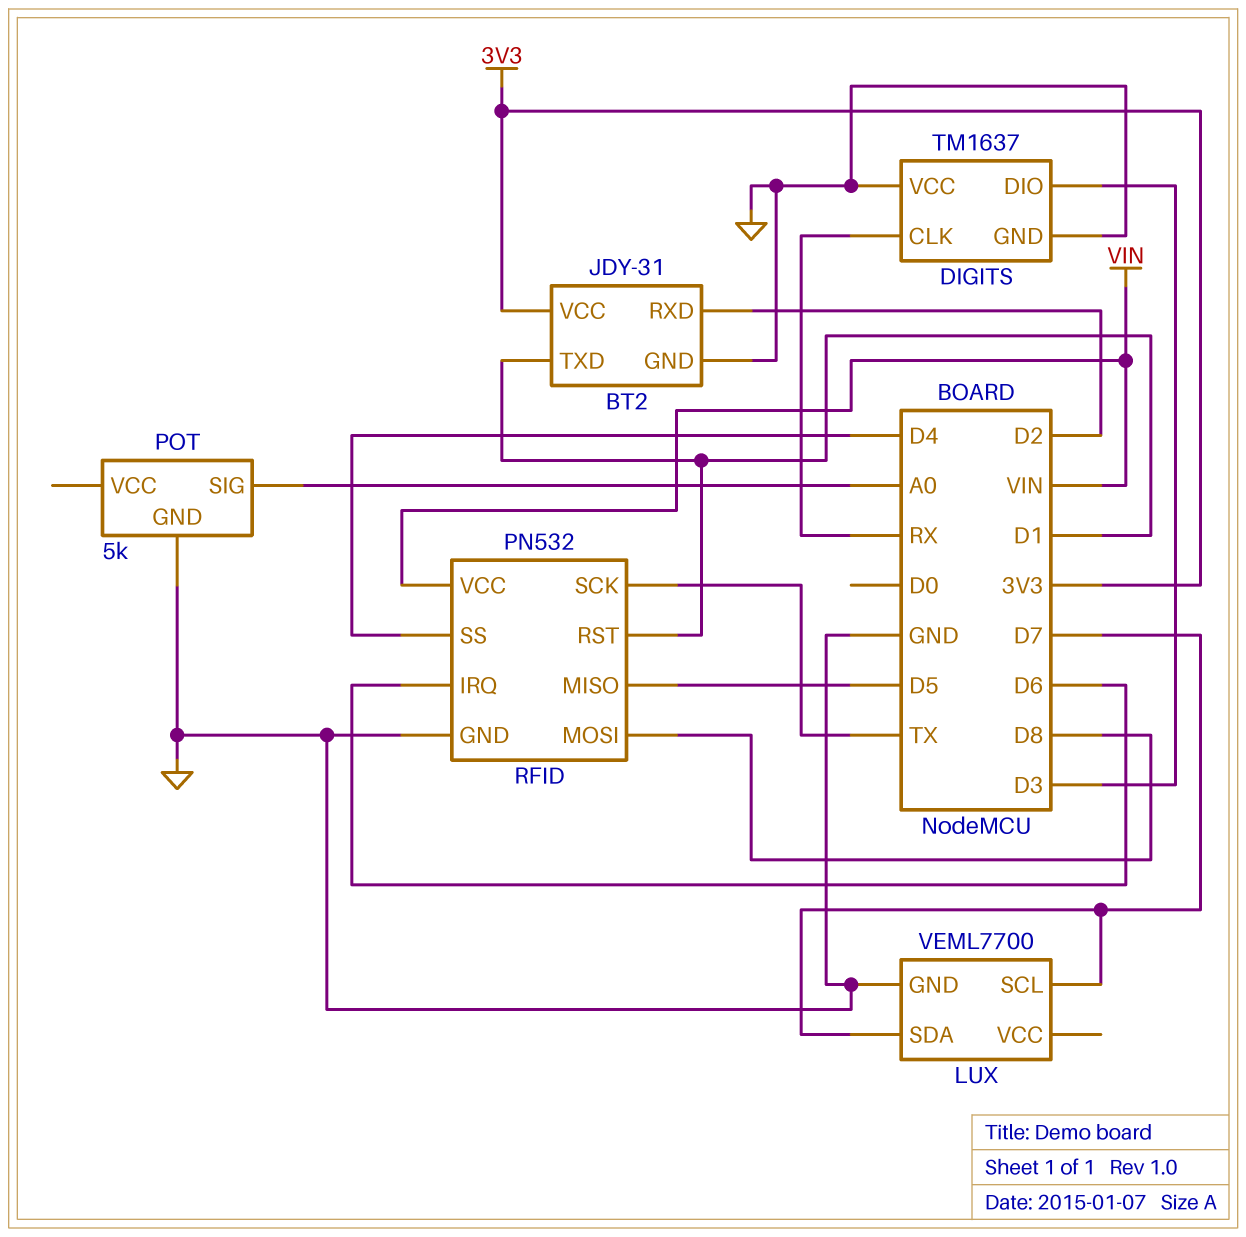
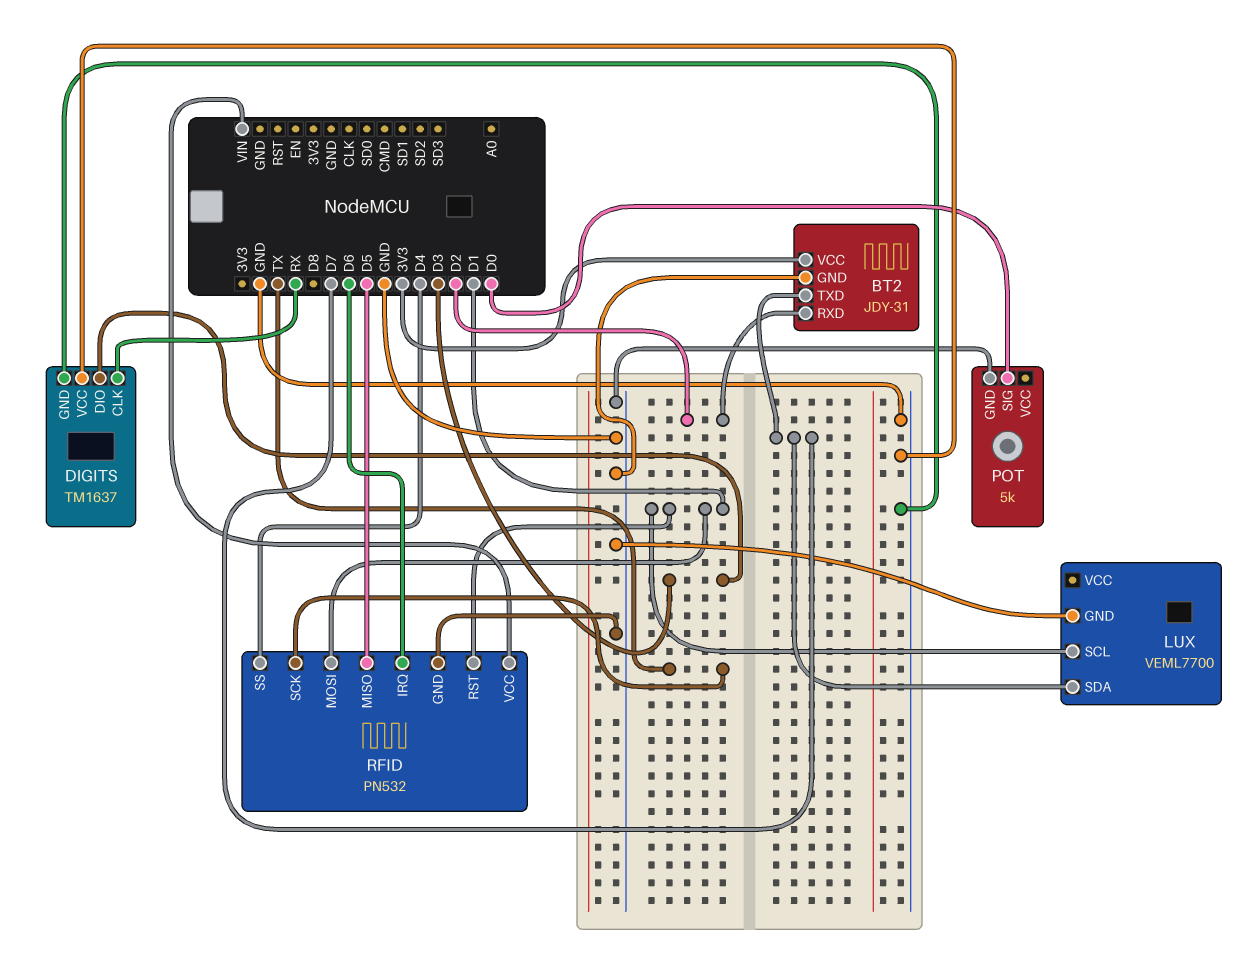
BT2 pin TXD: D1 -> D7
LUX pin SCL: D7 -> D1
POT pin SIG: A0 -> D0
RFID pin MOSI: D8 -> D1

